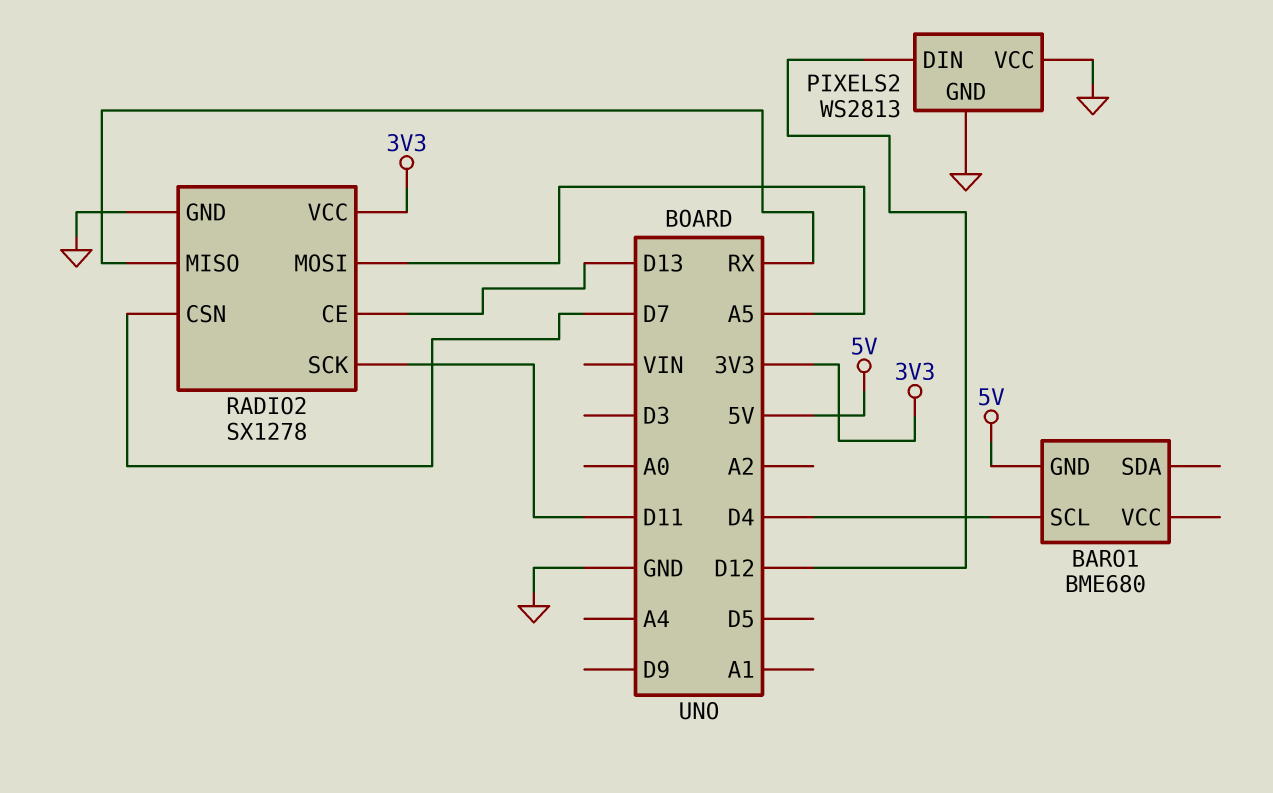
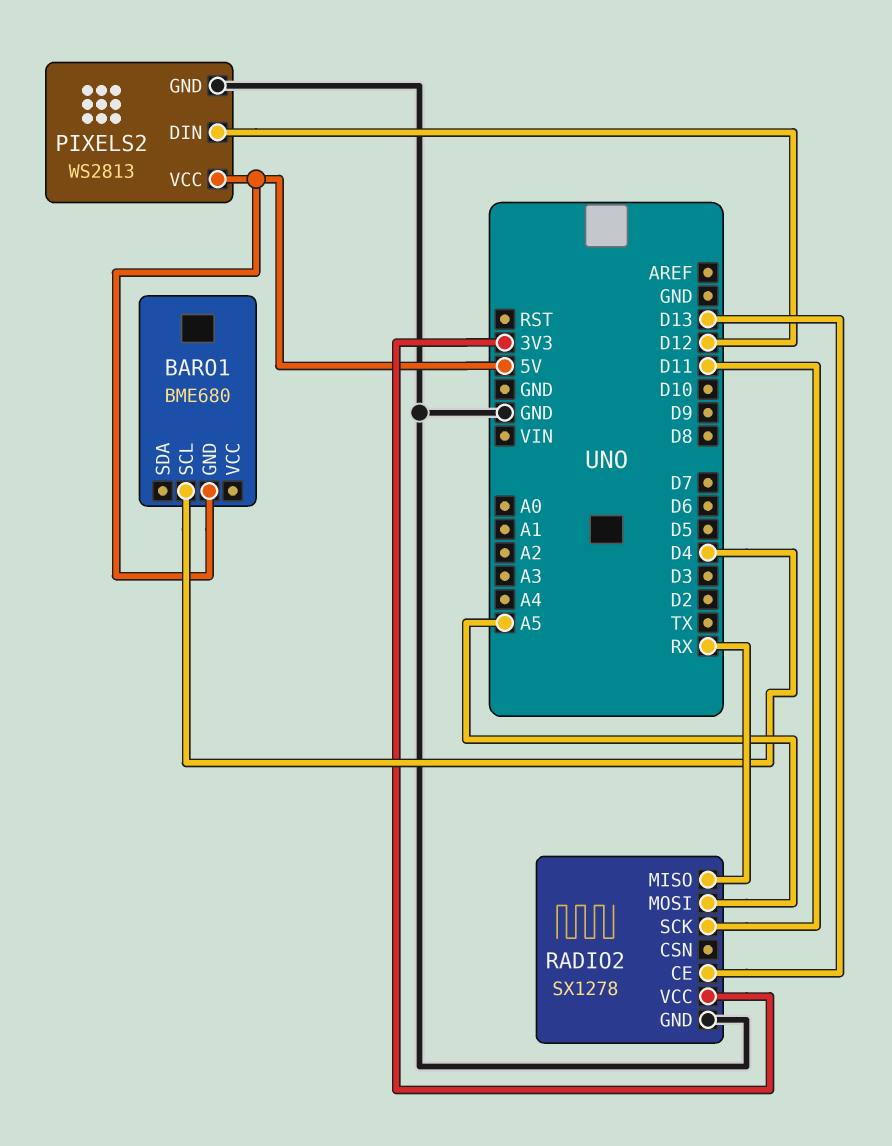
PIXELS2 pin VCC: GND -> 5V
RADIO2 pin CSN: D7 -> none

